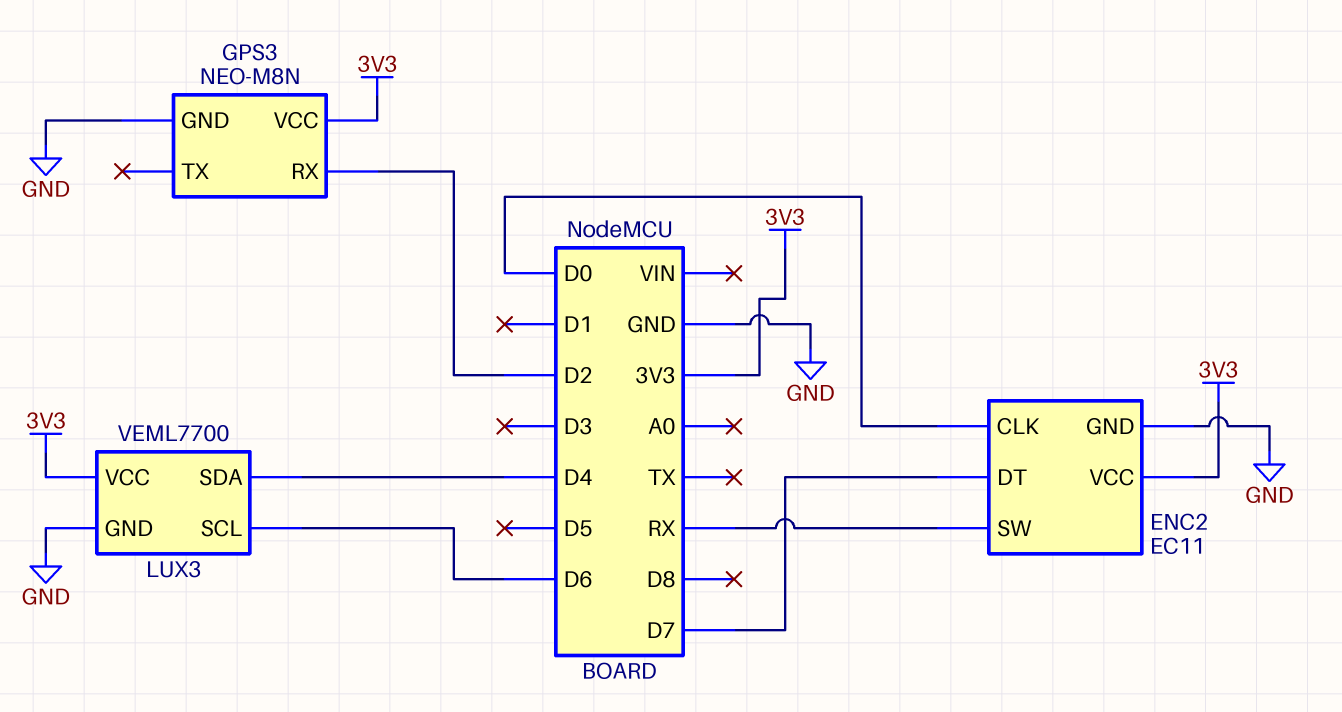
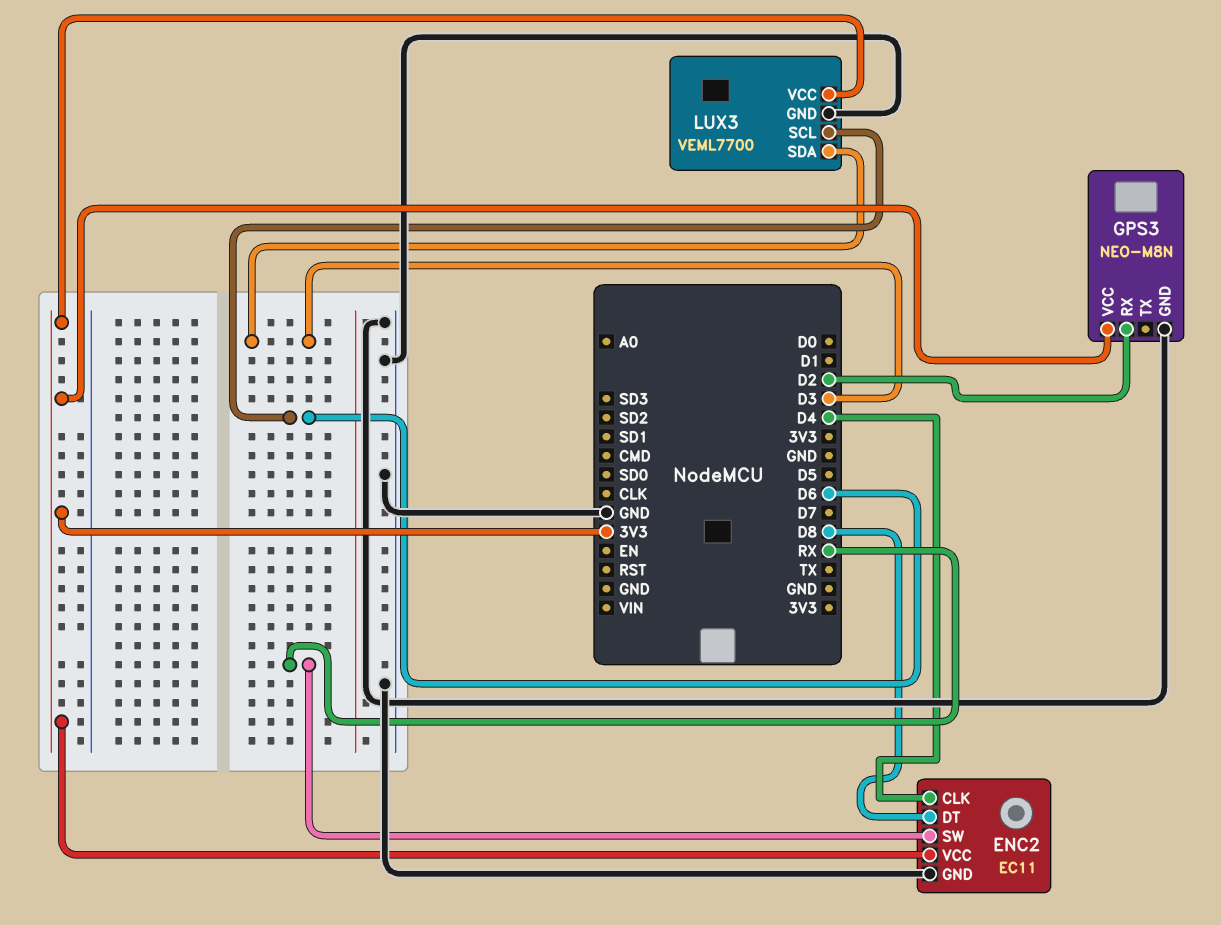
ENC2 pin CLK: D0 -> D4
ENC2 pin DT: D7 -> D8
LUX3 pin SDA: D4 -> D3

